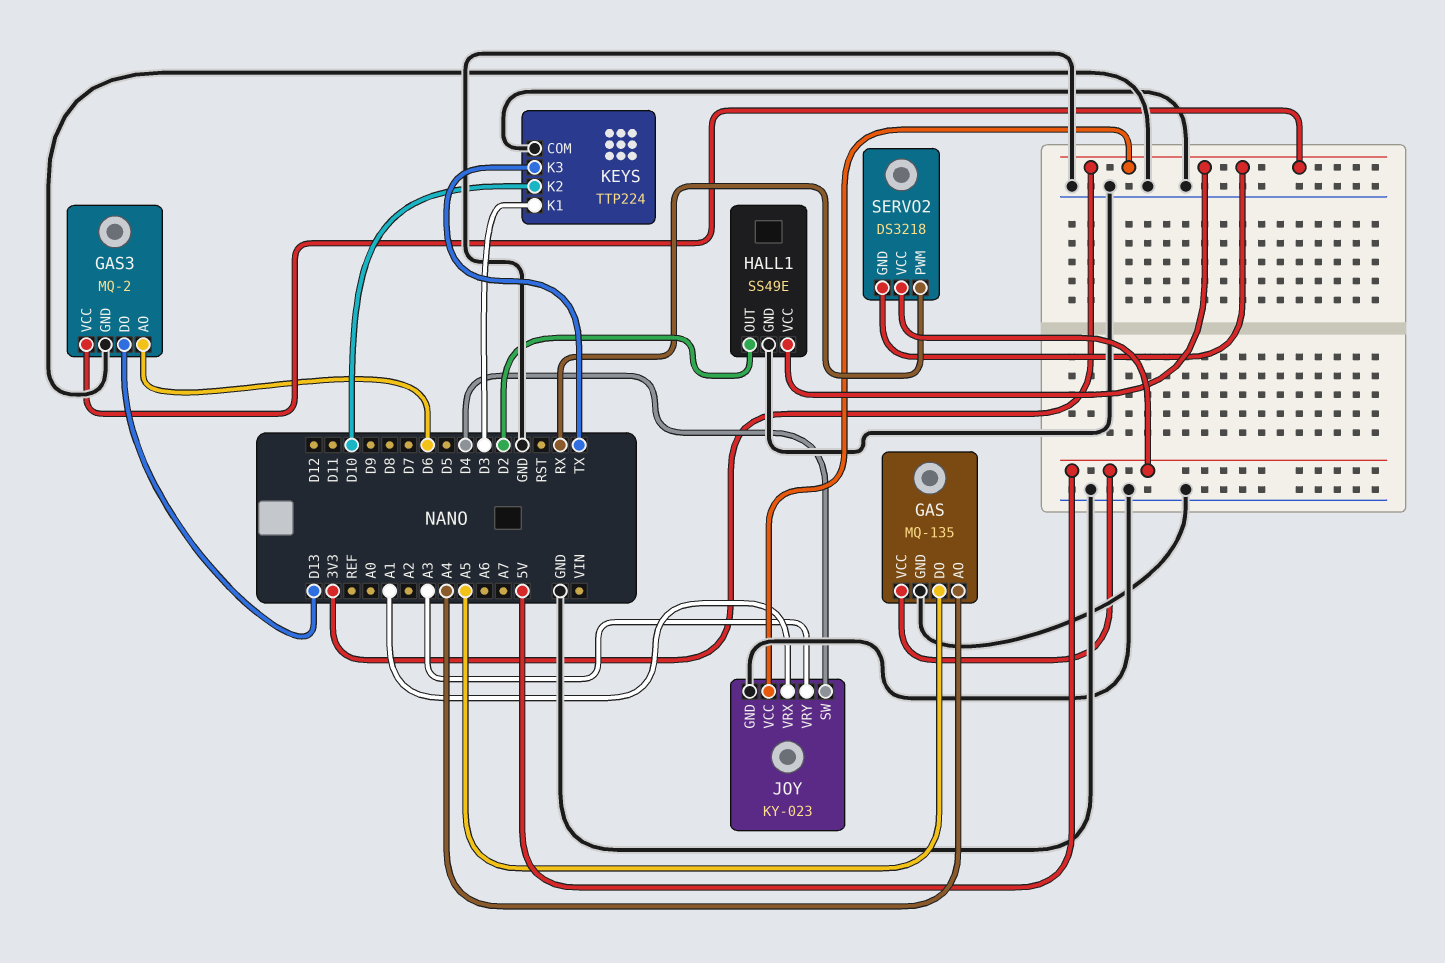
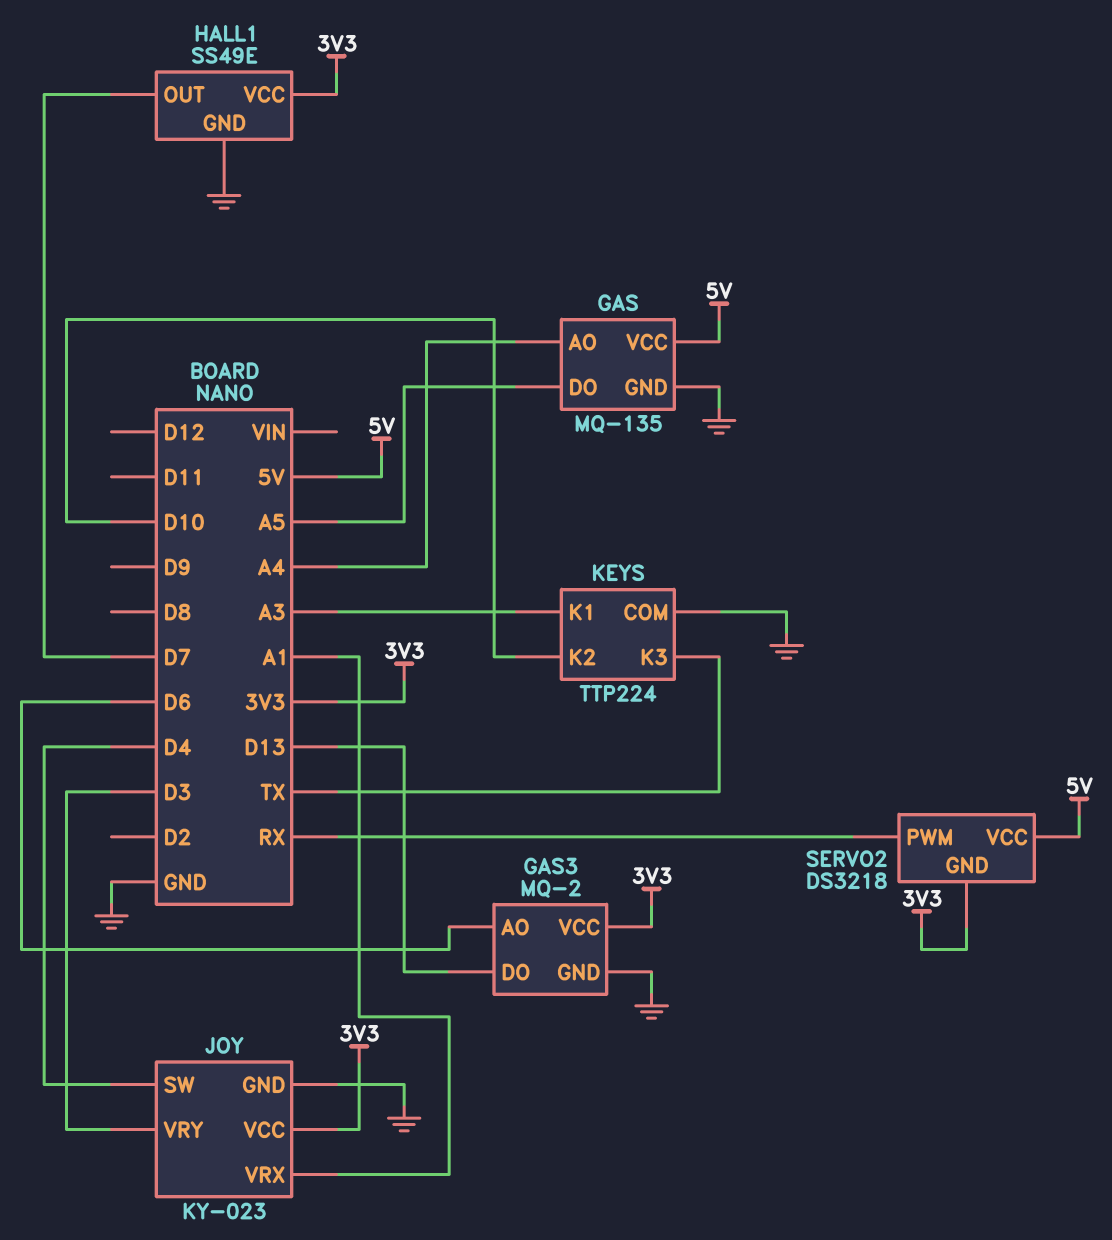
HALL1 pin OUT: D2 -> D7
JOY pin VRY: A3 -> D3
KEYS pin K1: D3 -> A3

